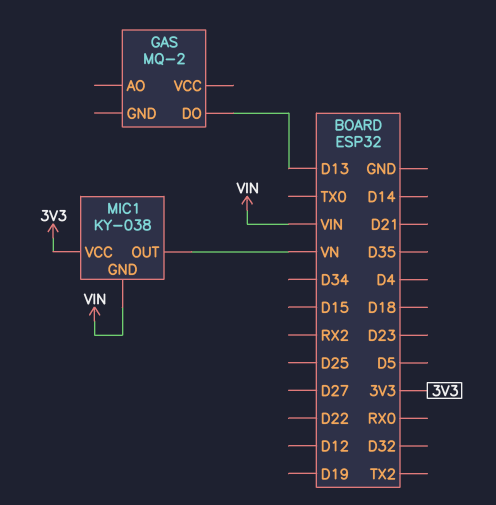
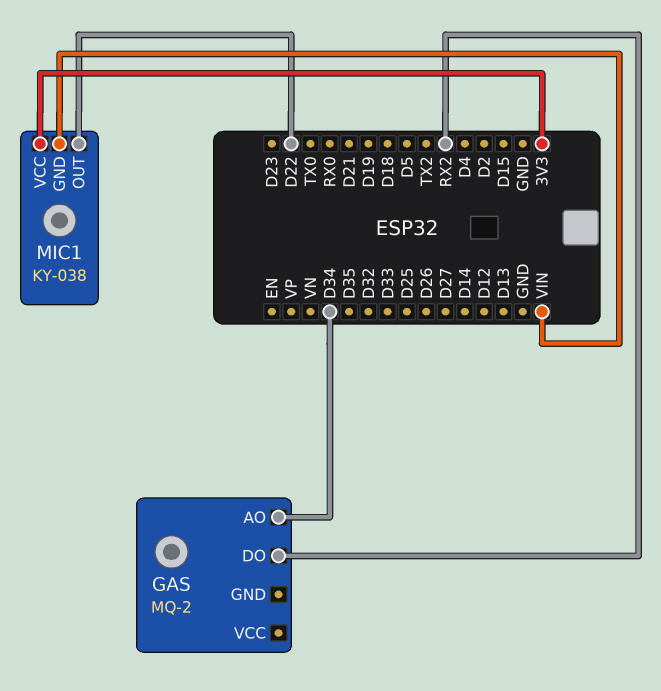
GAS pin AO: none -> D34
GAS pin DO: D13 -> RX2
MIC1 pin OUT: VN -> D22

